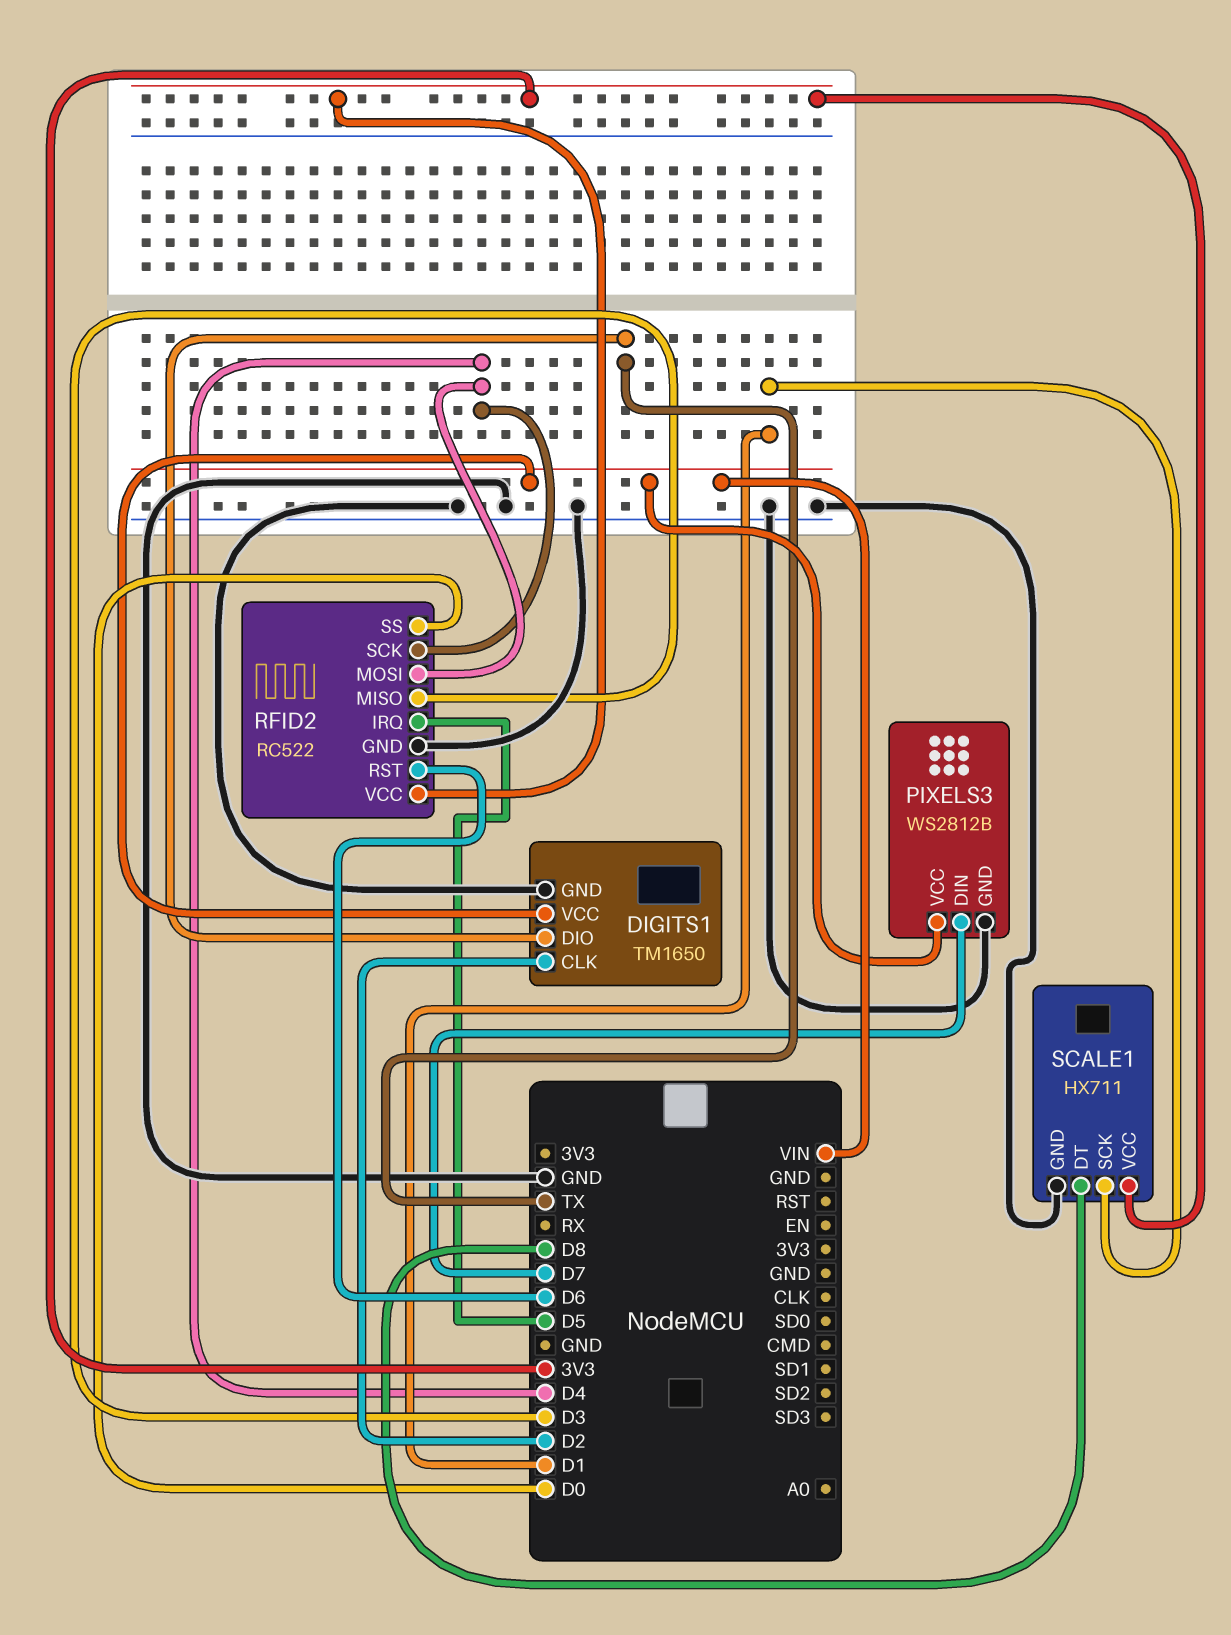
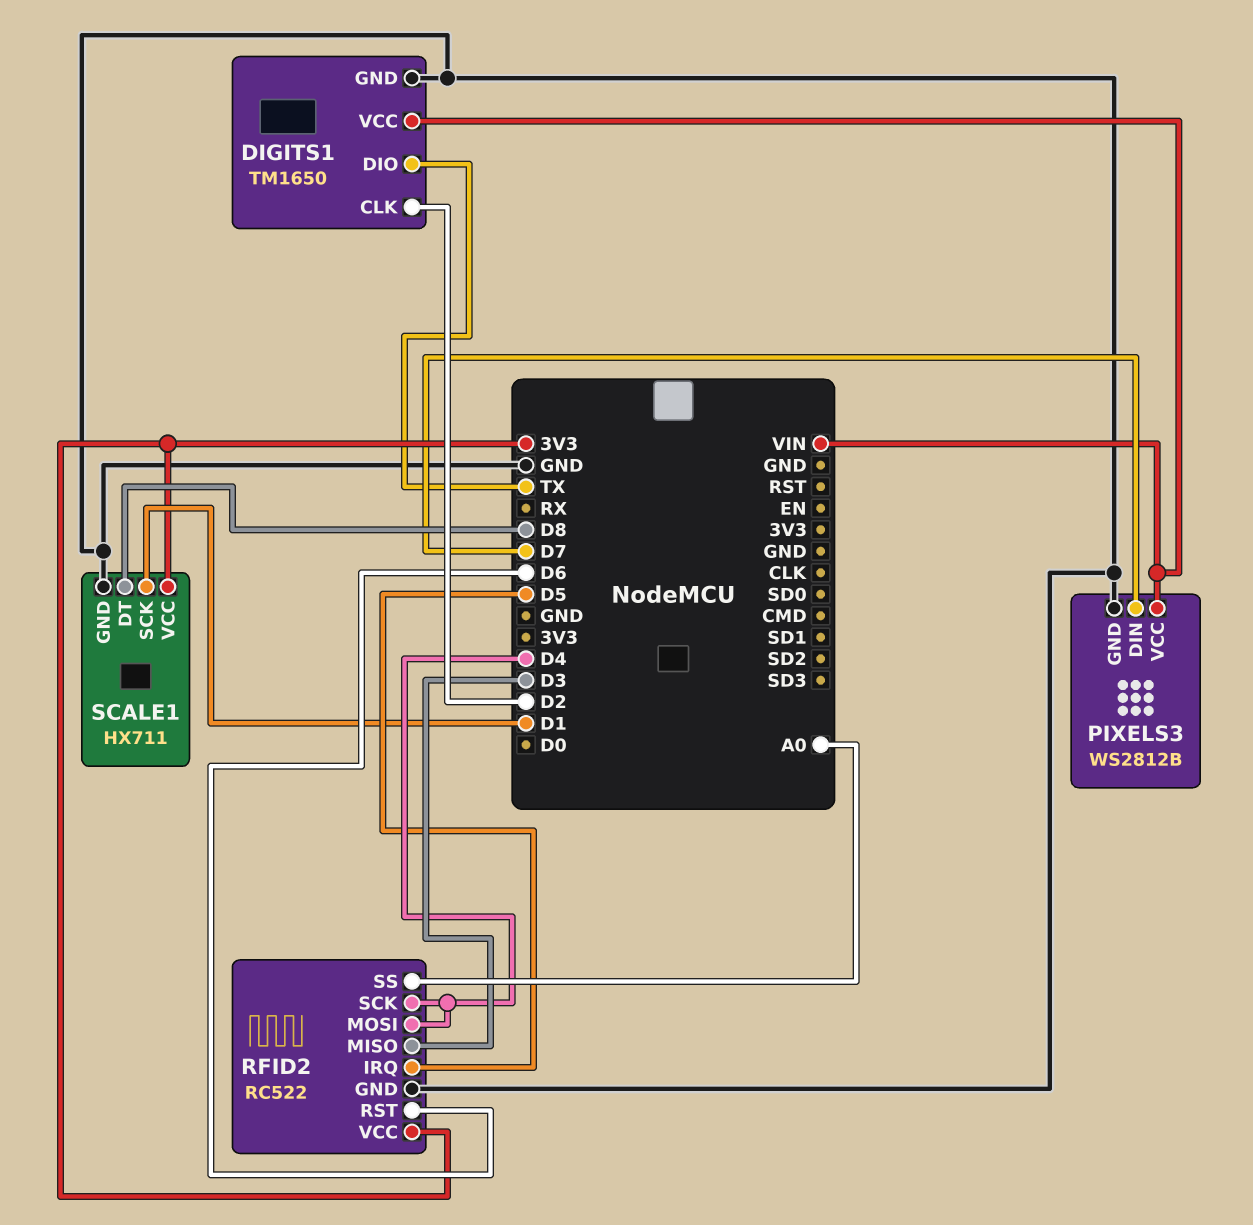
RFID2 pin SS: D0 -> A0

